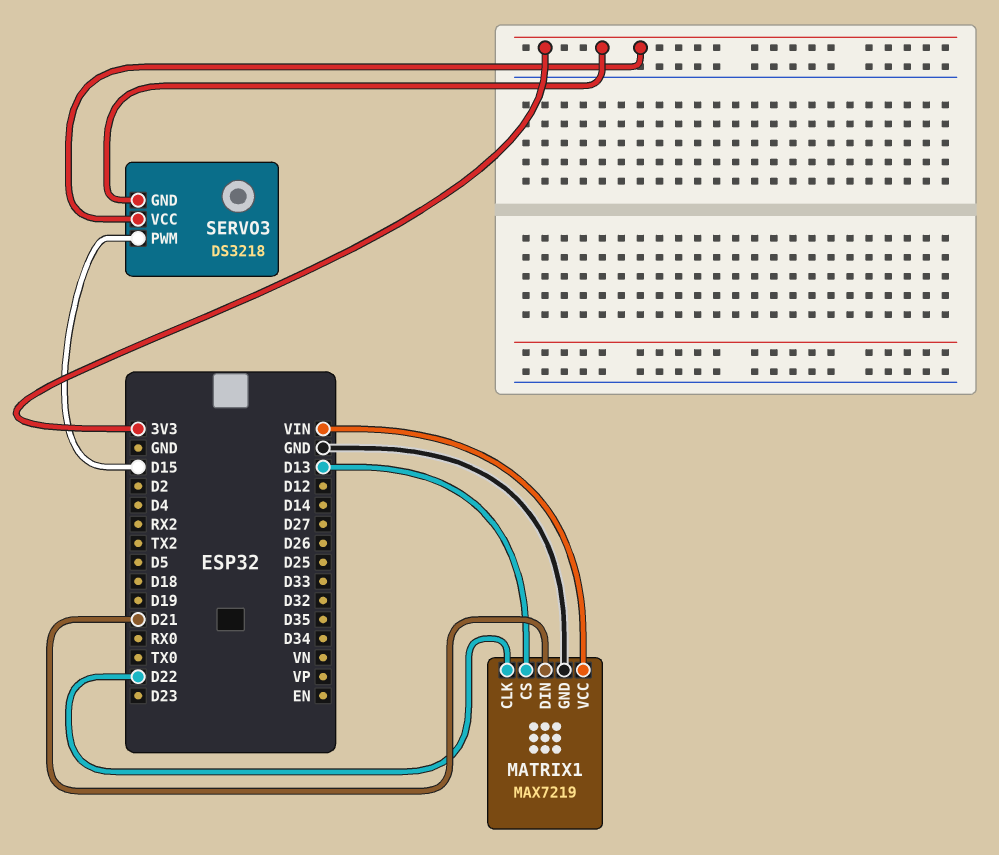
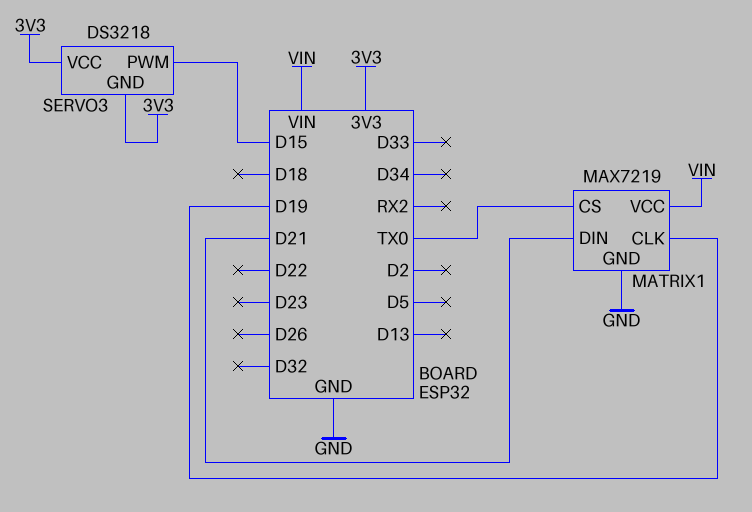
MATRIX1 pin CLK: D22 -> D19
MATRIX1 pin CS: D13 -> TX0

